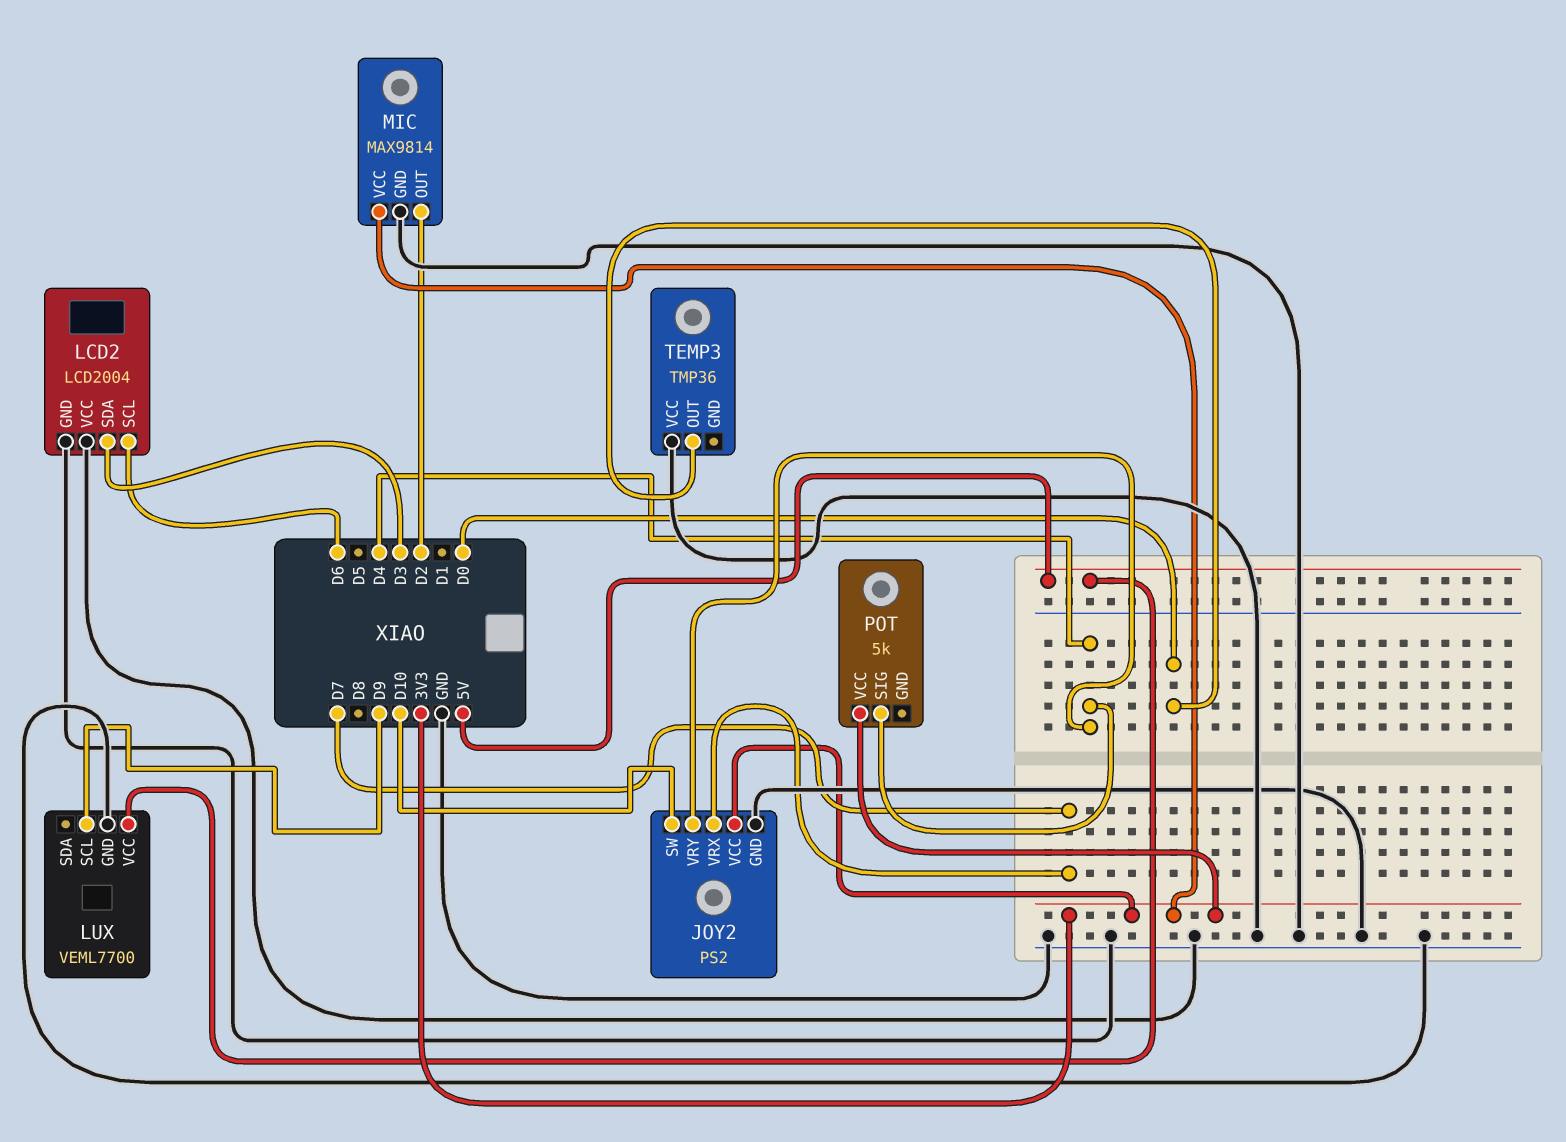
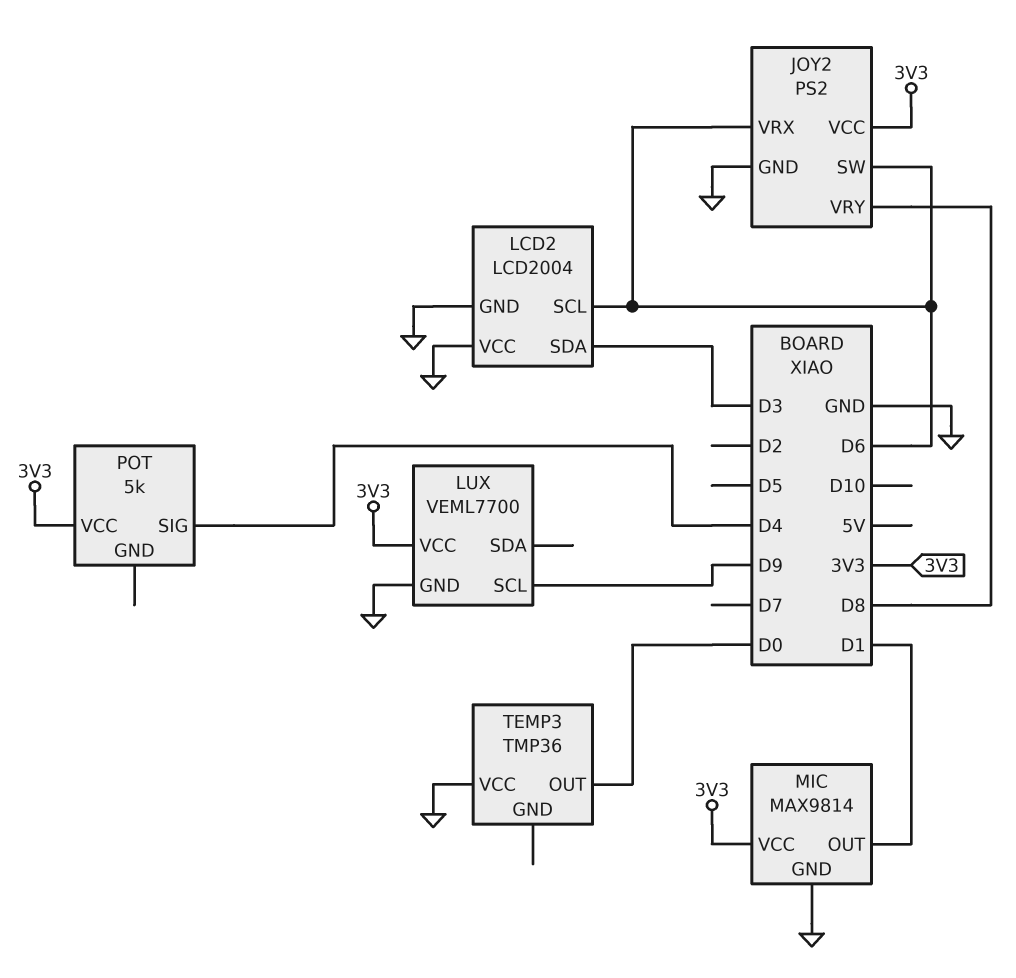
JOY2 pin SW: D10 -> D6
JOY2 pin VRX: D7 -> D6
JOY2 pin VRY: D4 -> D8
LUX pin VCC: 5V -> 3V3
MIC pin OUT: D2 -> D1

